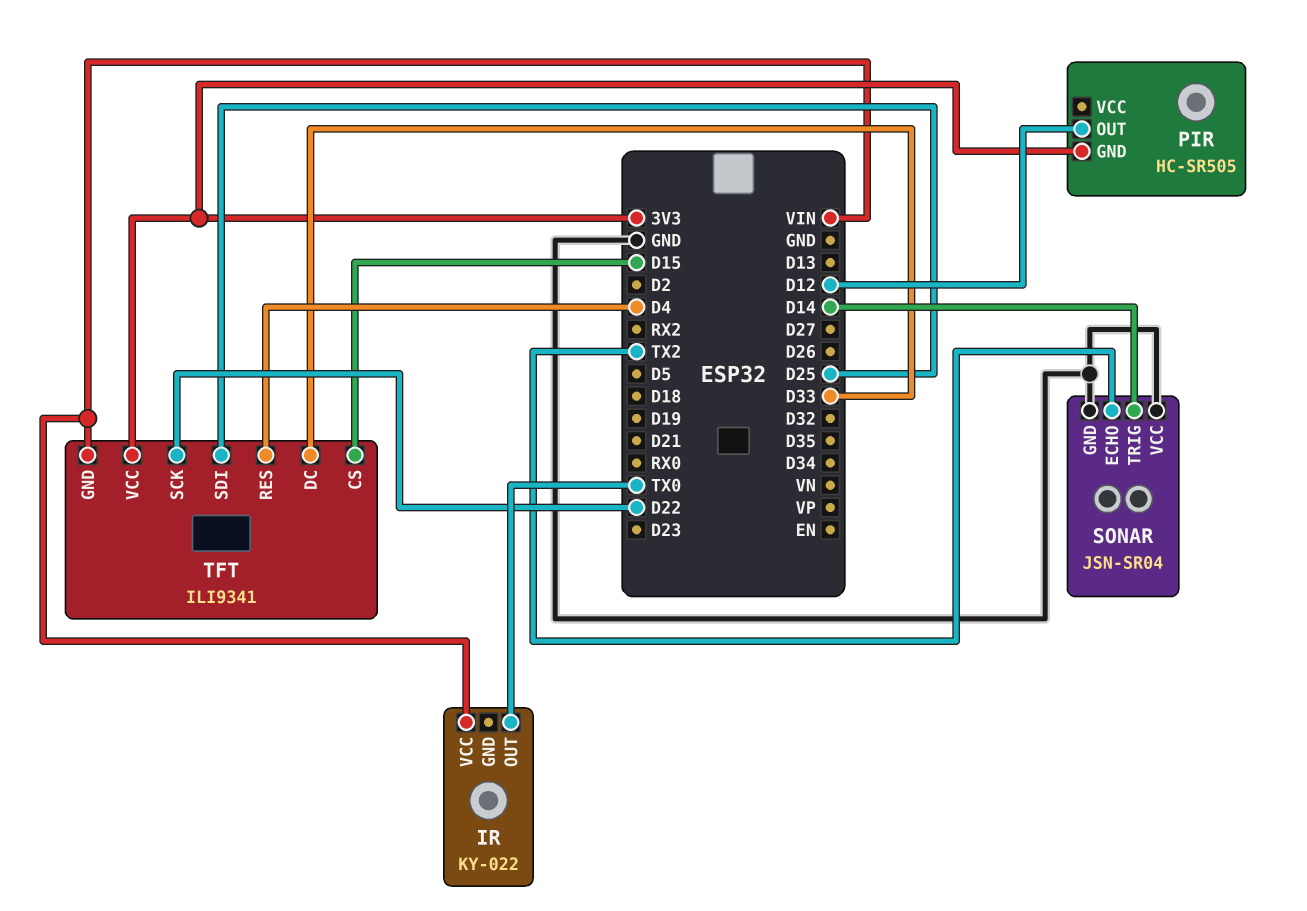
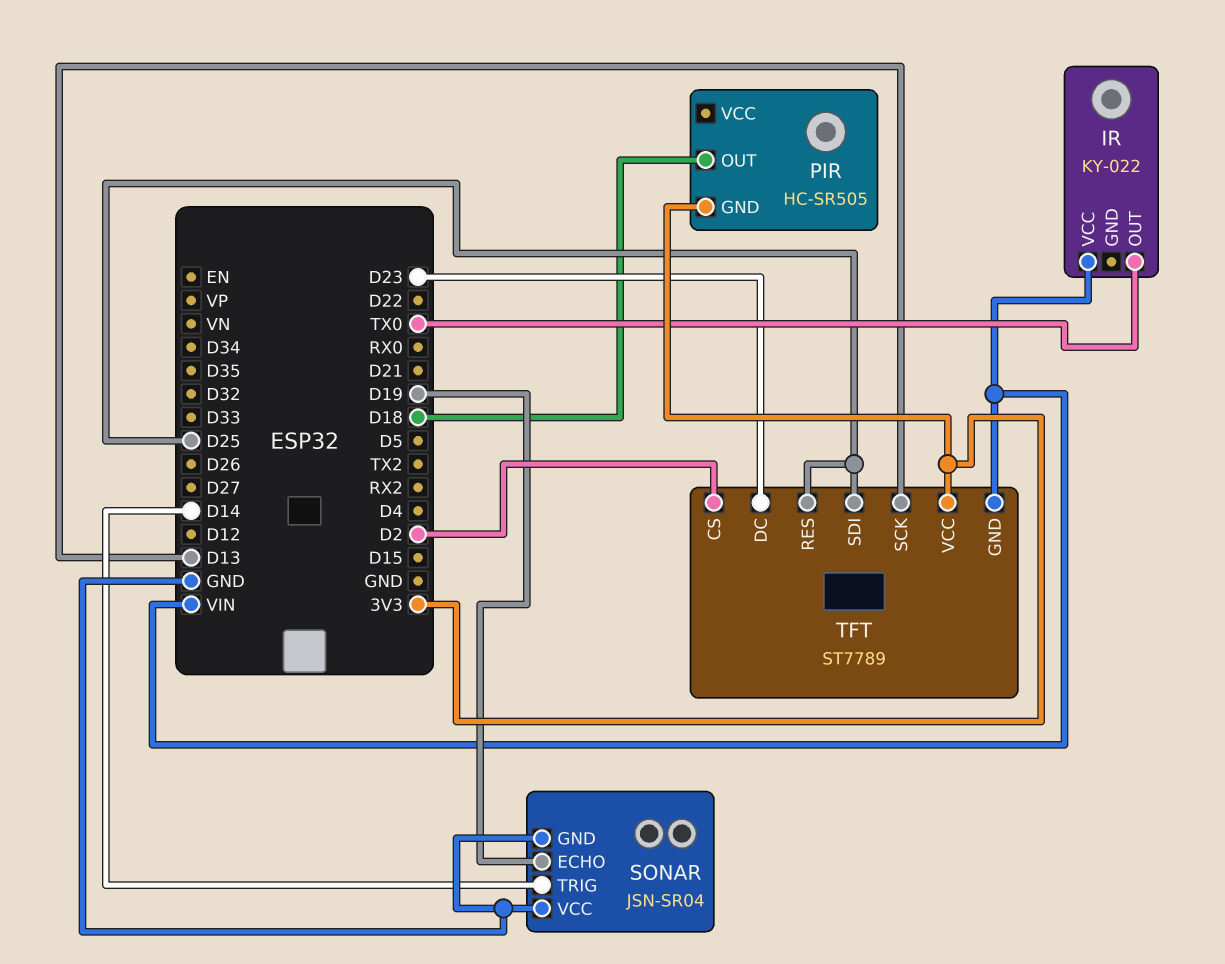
PIR pin OUT: D12 -> D18
SONAR pin ECHO: TX2 -> D19
TFT: ILI9341 -> ST7789
TFT pin CS: D15 -> D2
TFT pin DC: D33 -> D23
TFT pin RES: D4 -> D25
TFT pin SCK: D22 -> D13

